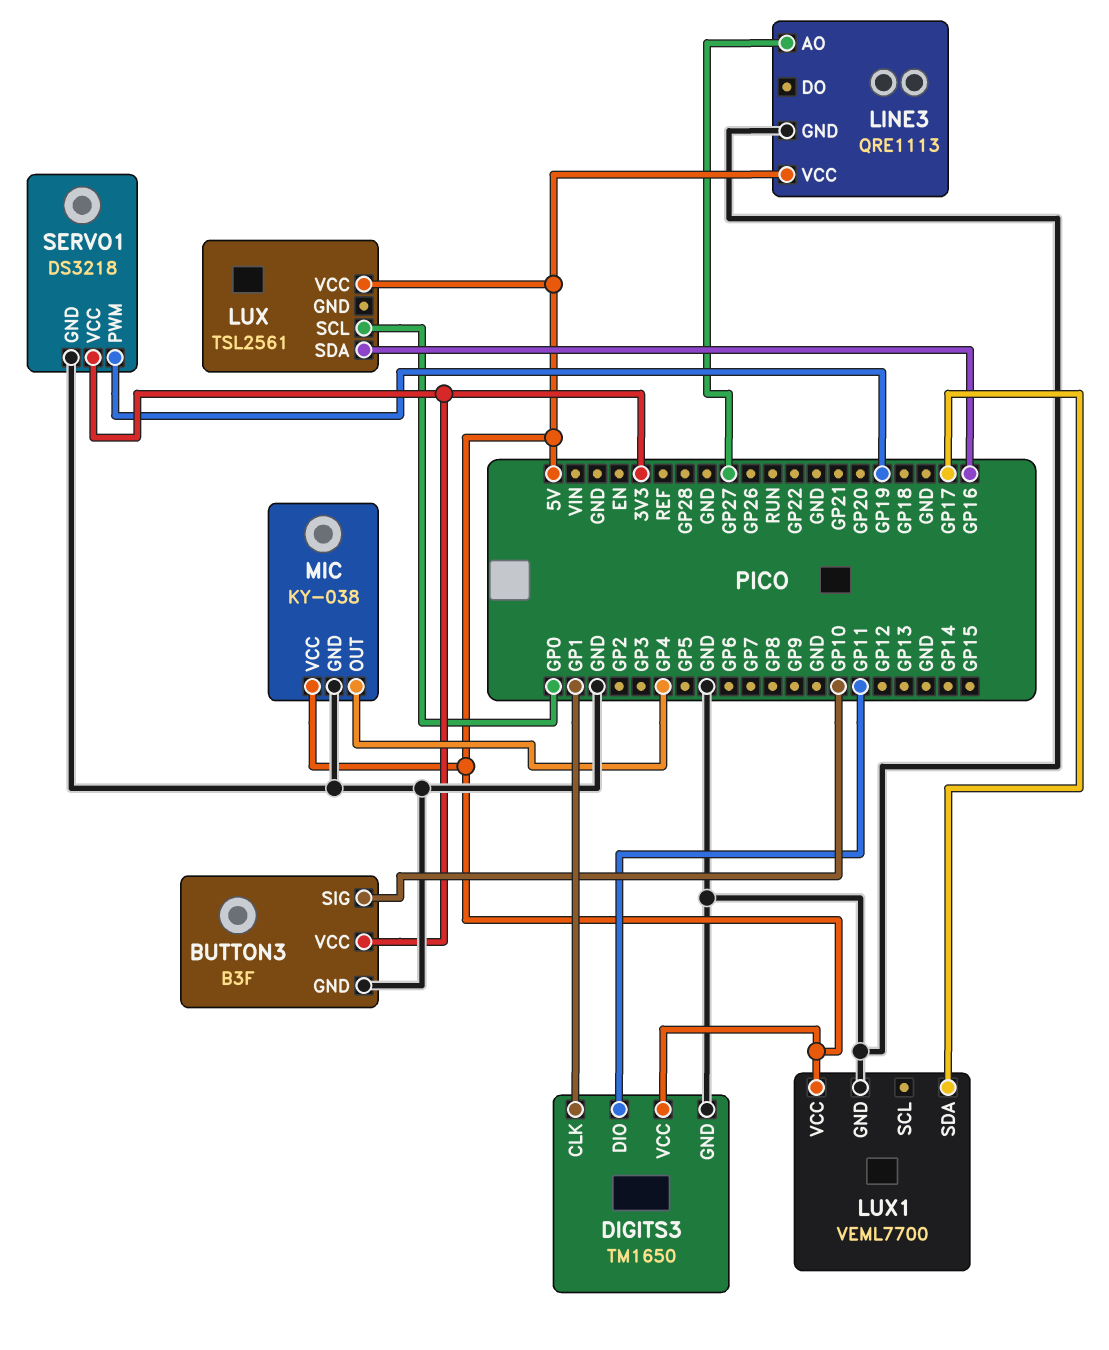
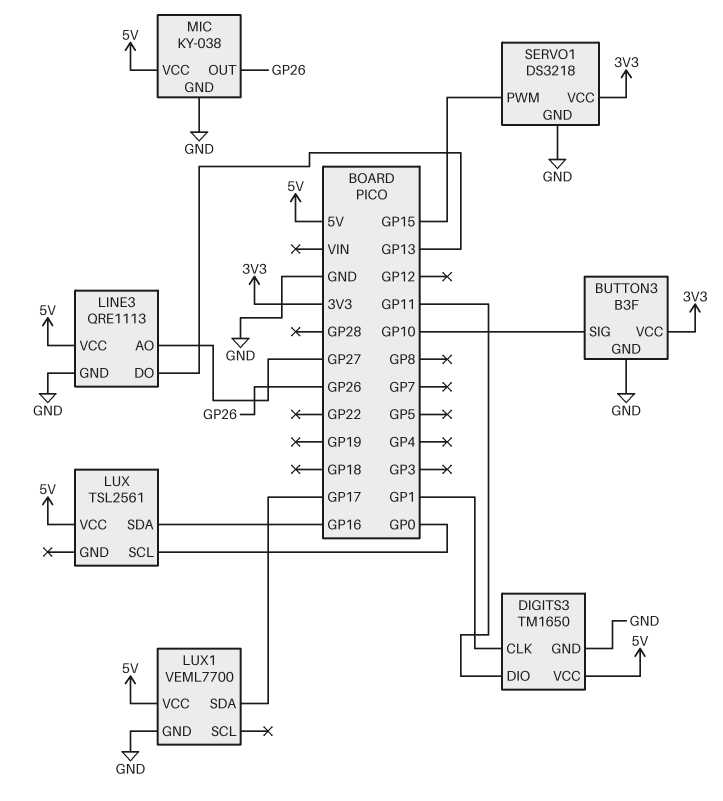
LINE3 pin DO: none -> GP13
MIC pin OUT: GP4 -> GP26
SERVO1 pin PWM: GP19 -> GP15

